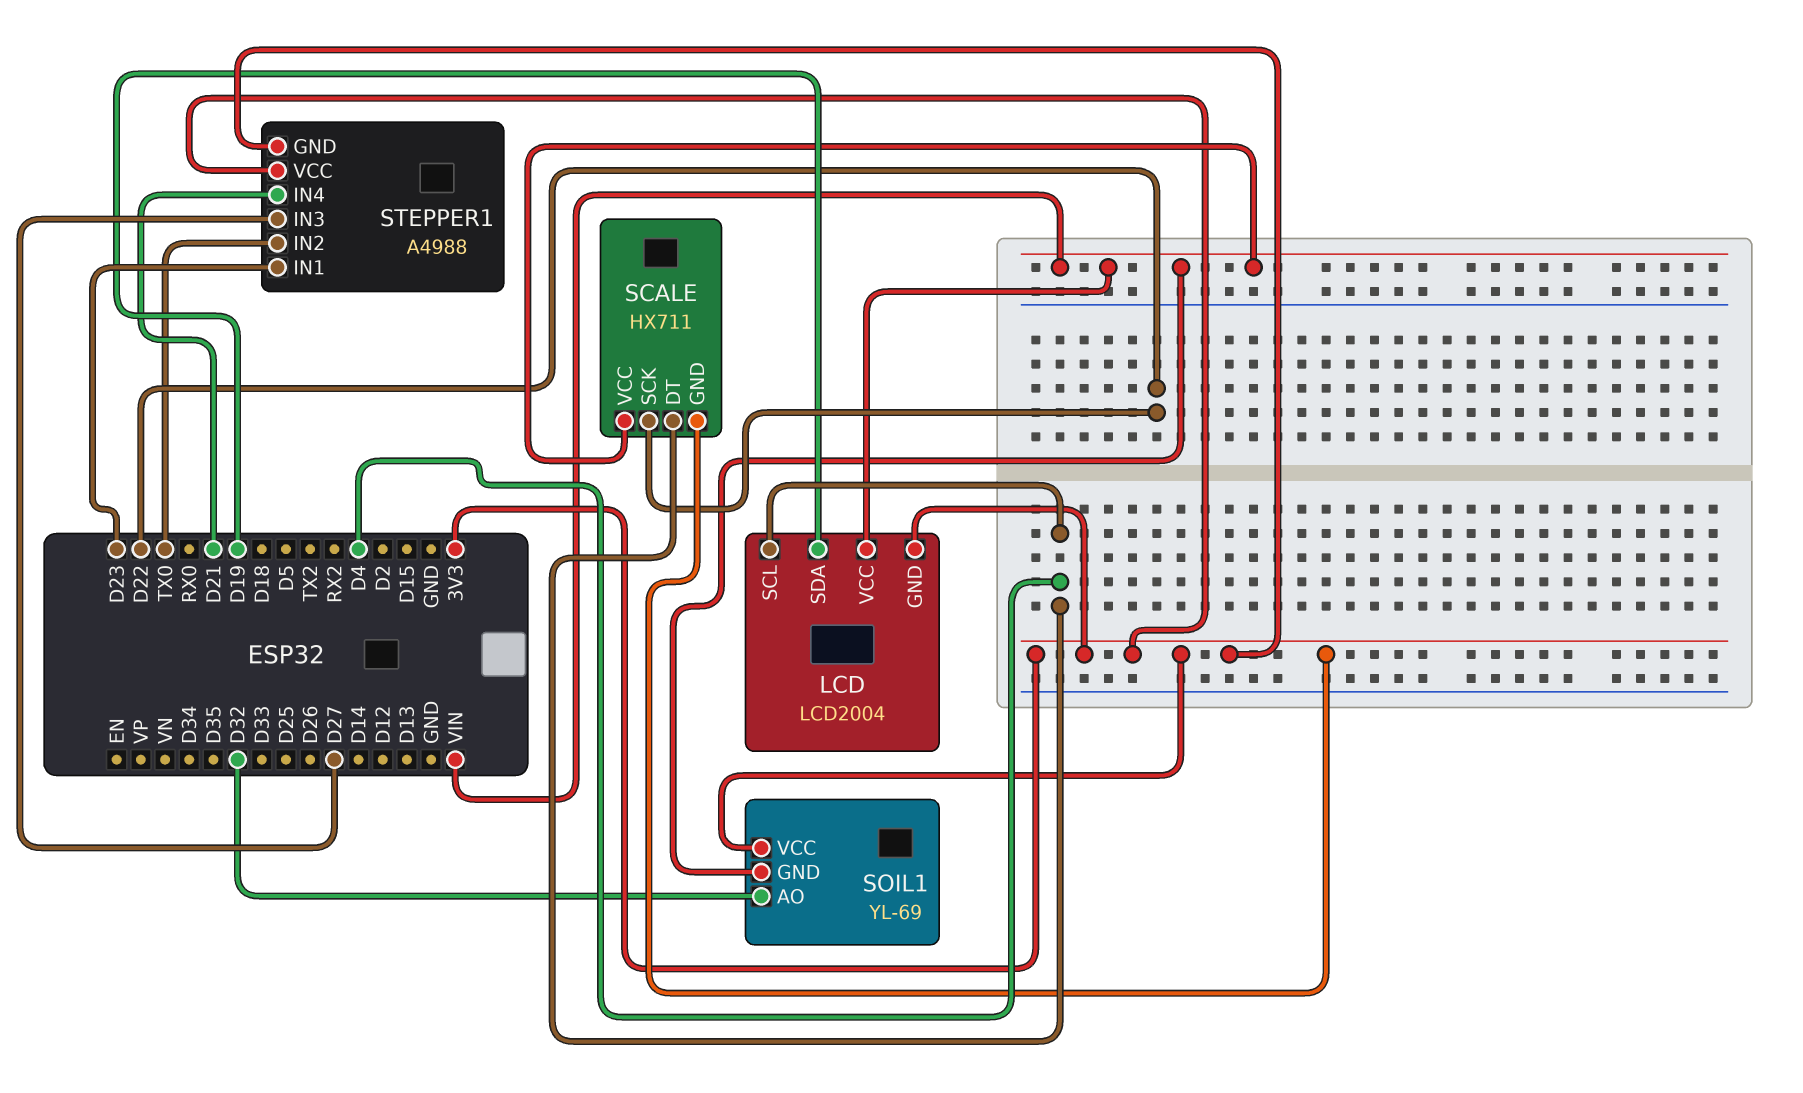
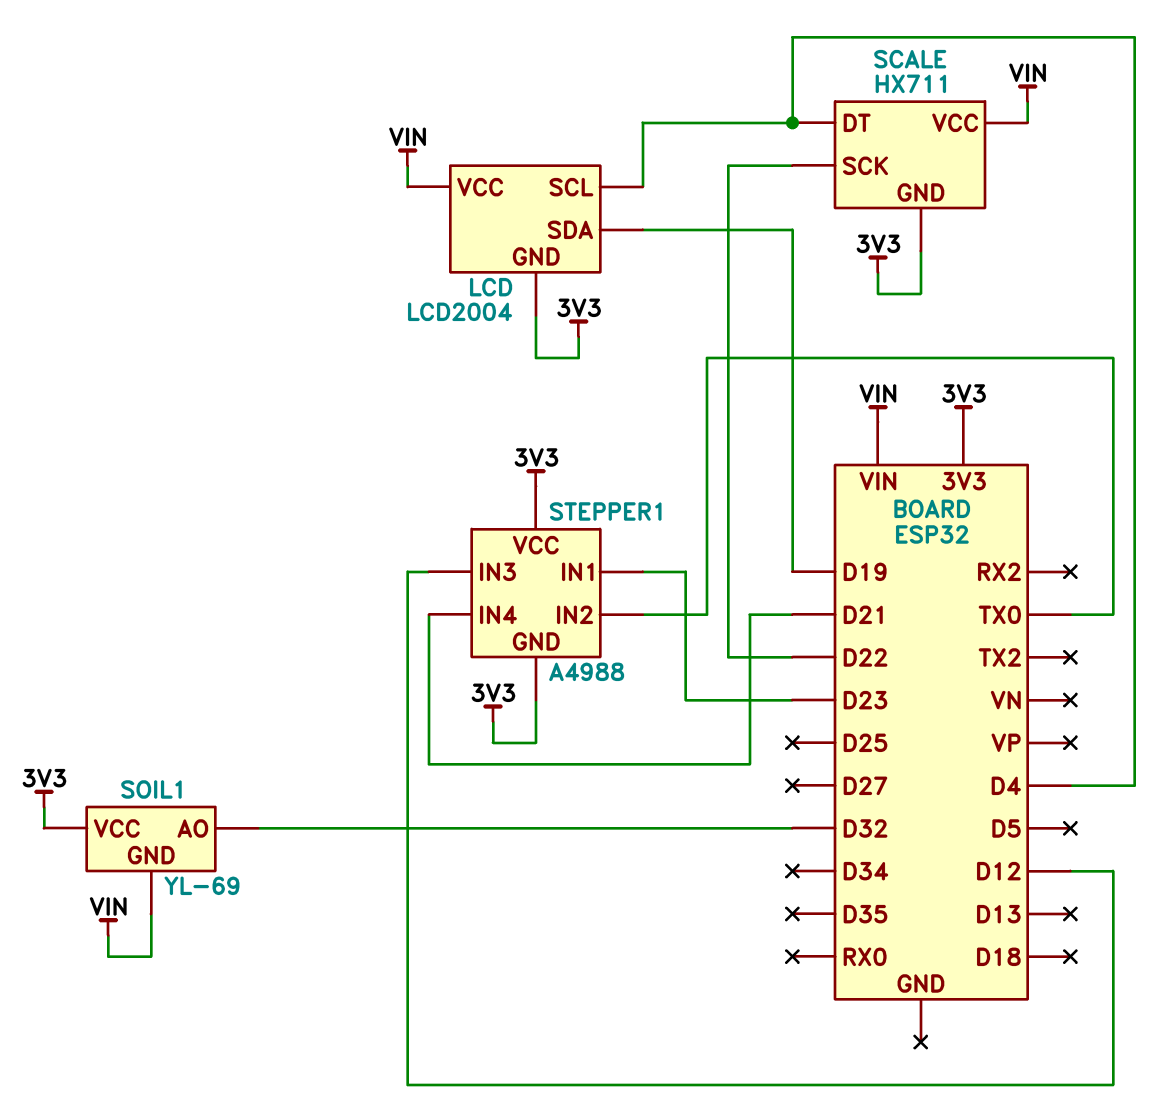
STEPPER1 pin IN3: D27 -> D12

